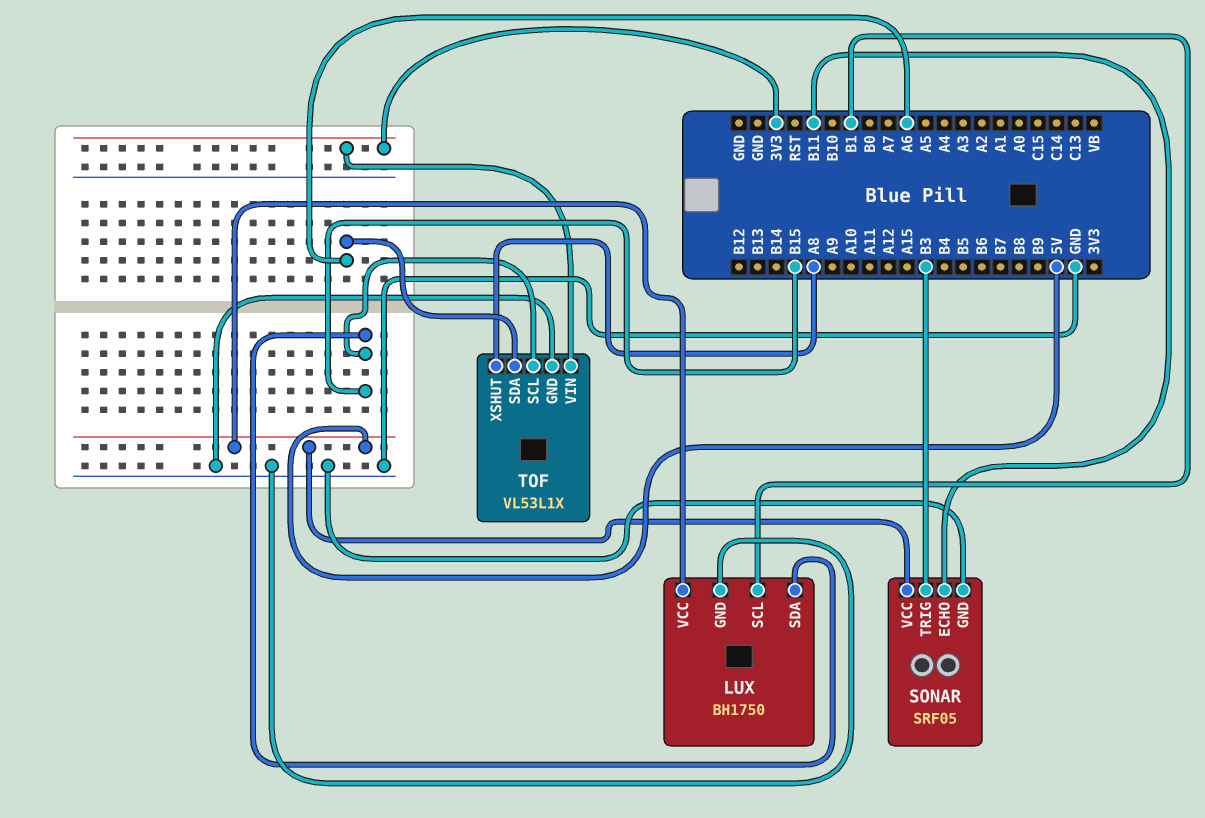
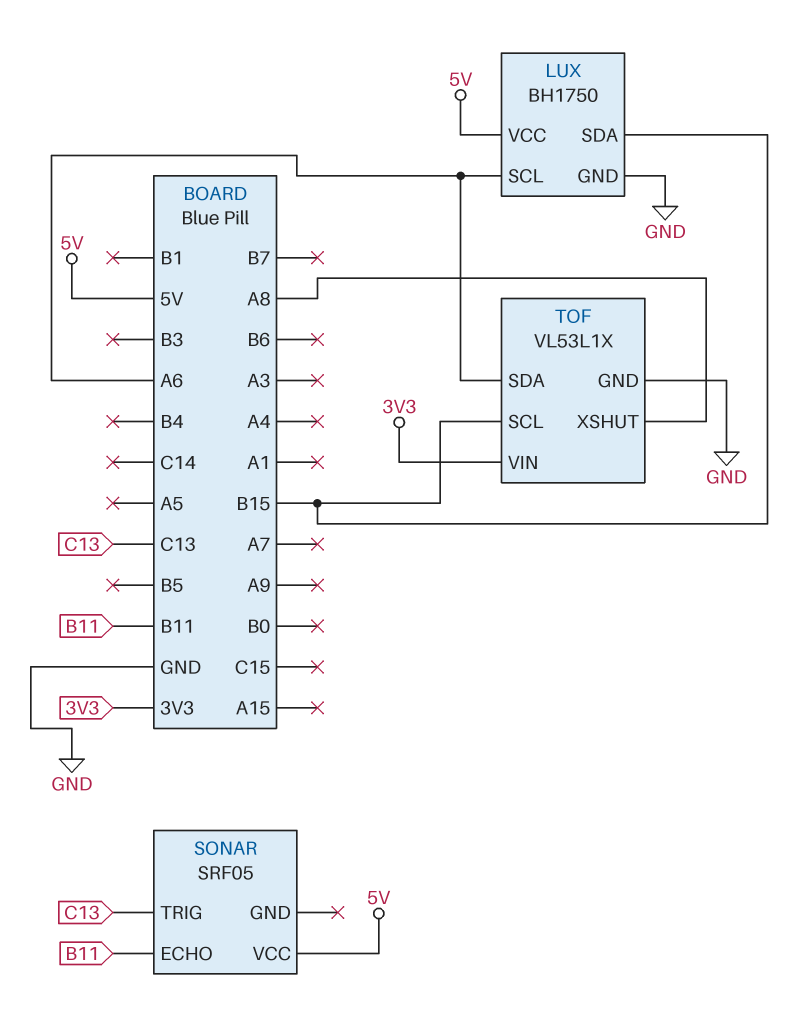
LUX pin SCL: B1 -> A6
SONAR pin GND: GND -> none
SONAR pin TRIG: B3 -> C13

